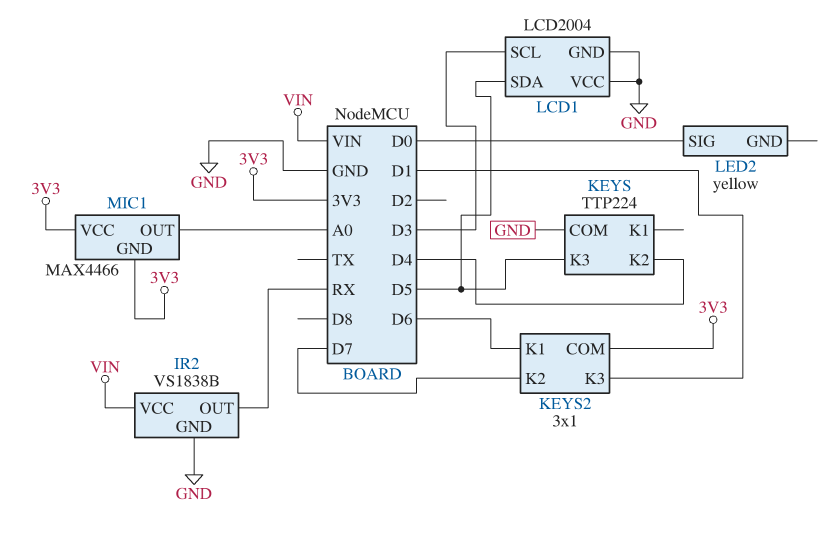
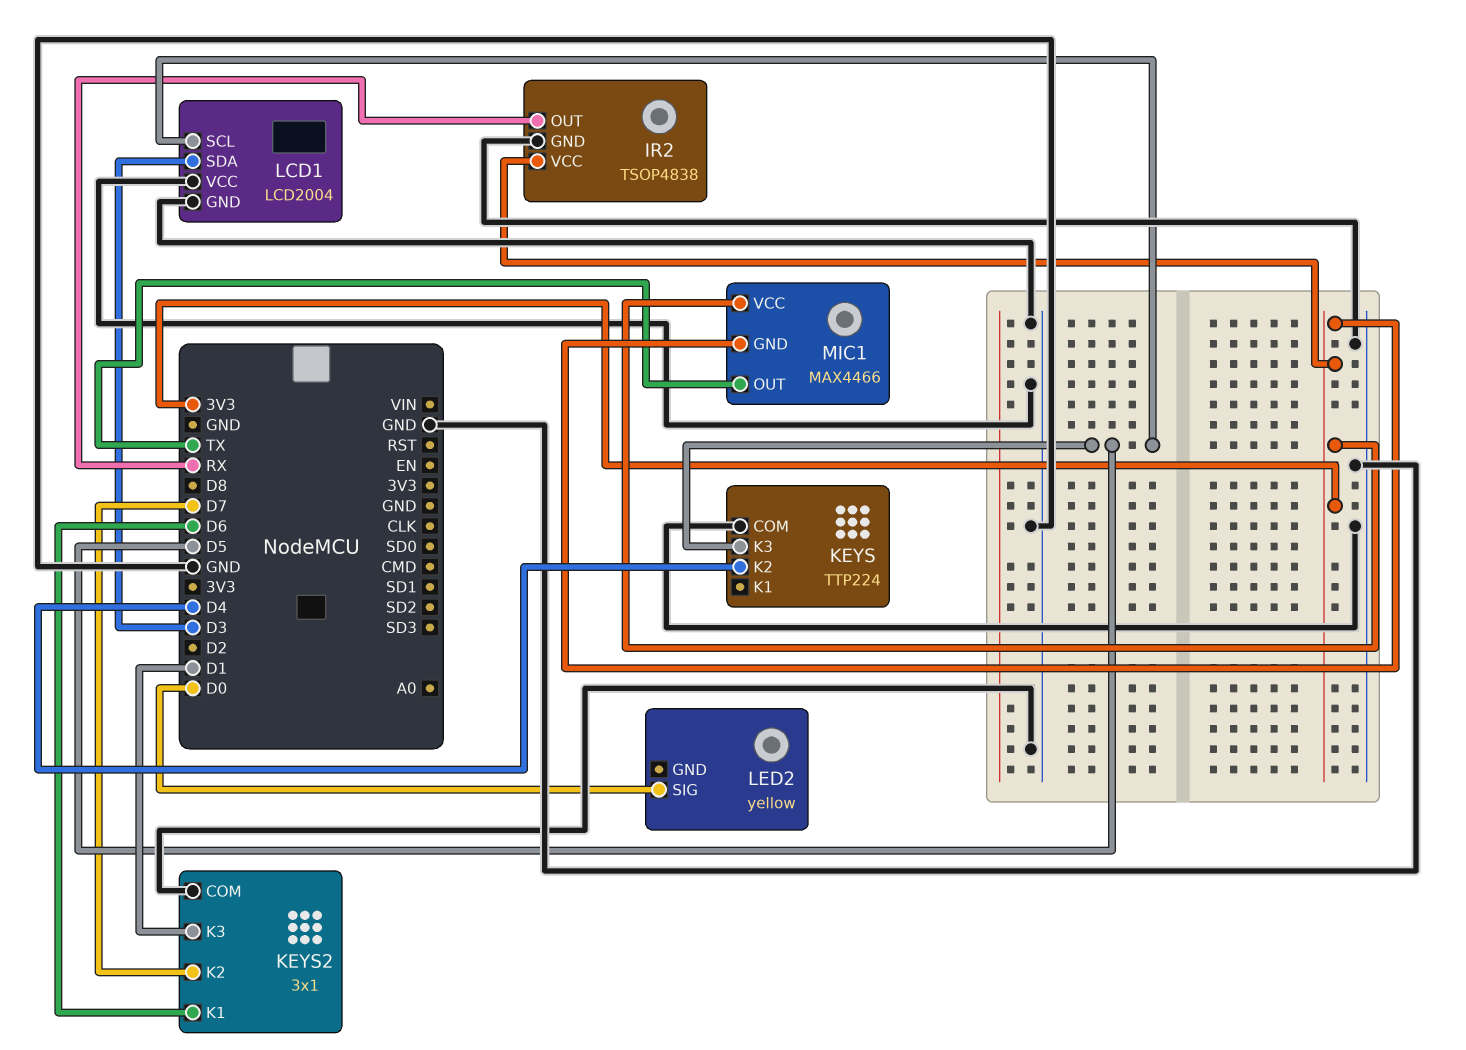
IR2: VS1838B -> TSOP4838
IR2 pin VCC: VIN -> 3V3
KEYS2 pin COM: 3V3 -> GND
LCD1 pin SCL: D3 -> D5
LCD1 pin SDA: D5 -> D3
MIC1 pin OUT: A0 -> TX

